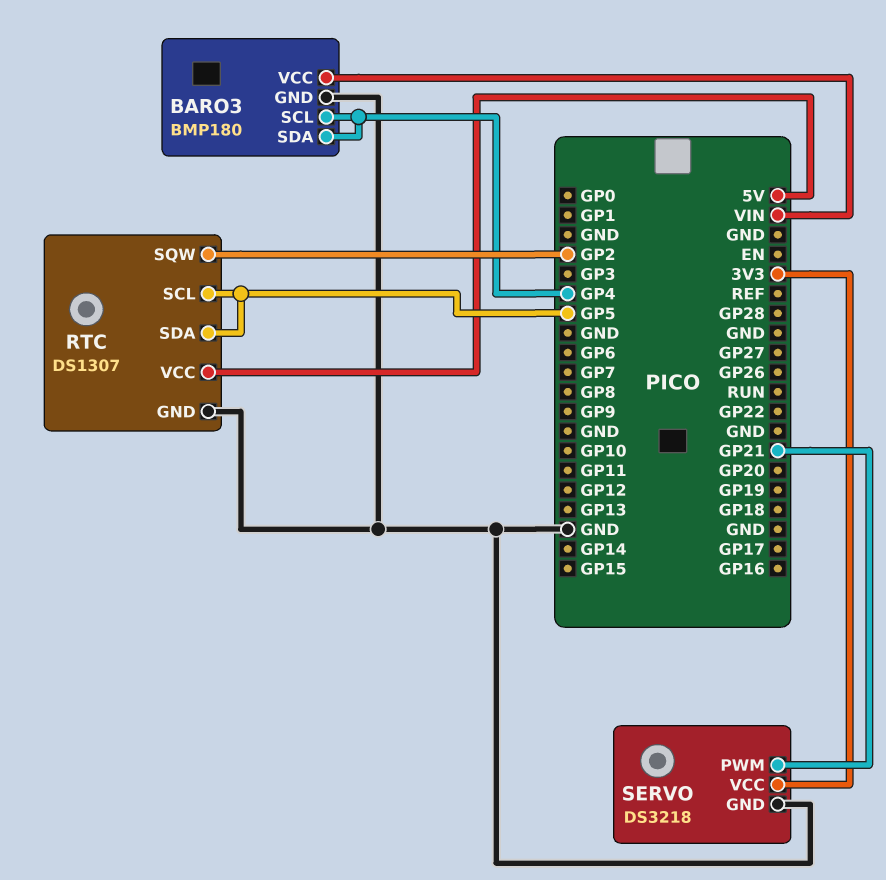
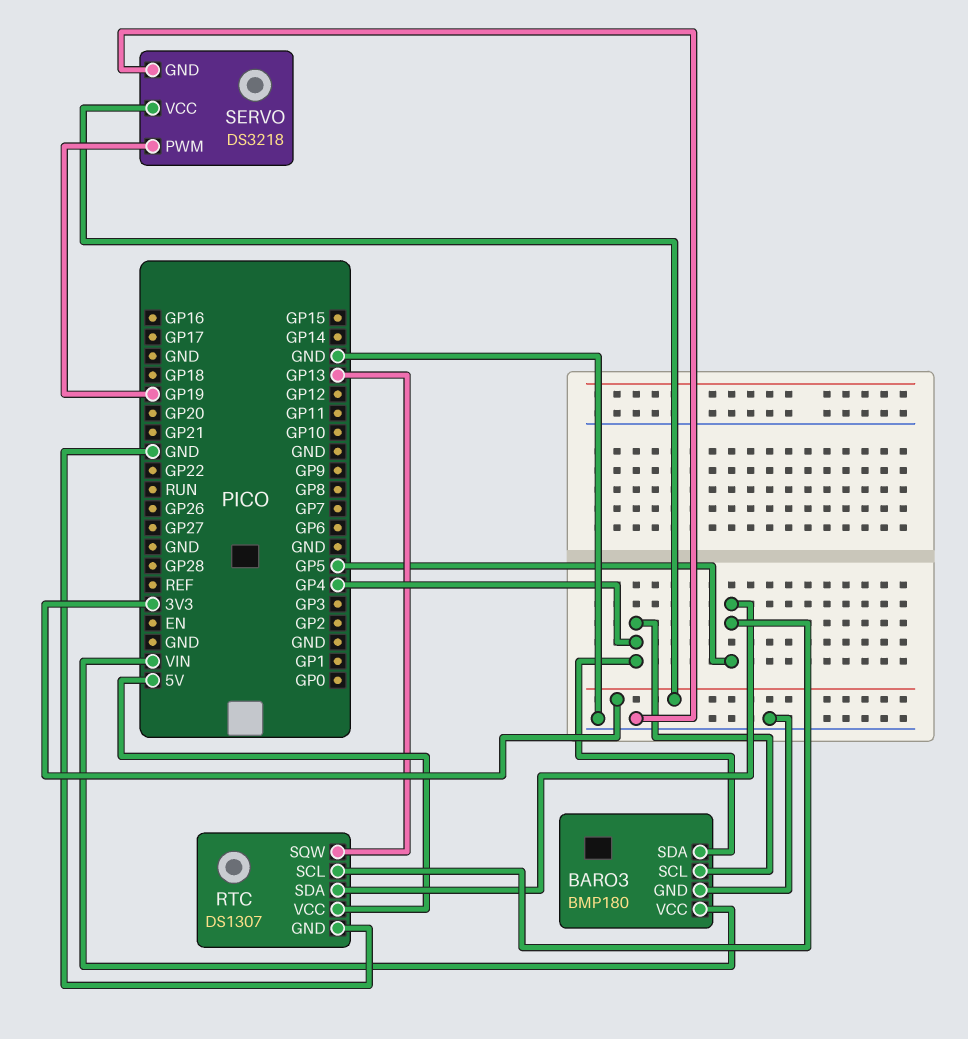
RTC pin SQW: GP2 -> GP13
SERVO pin PWM: GP21 -> GP19

